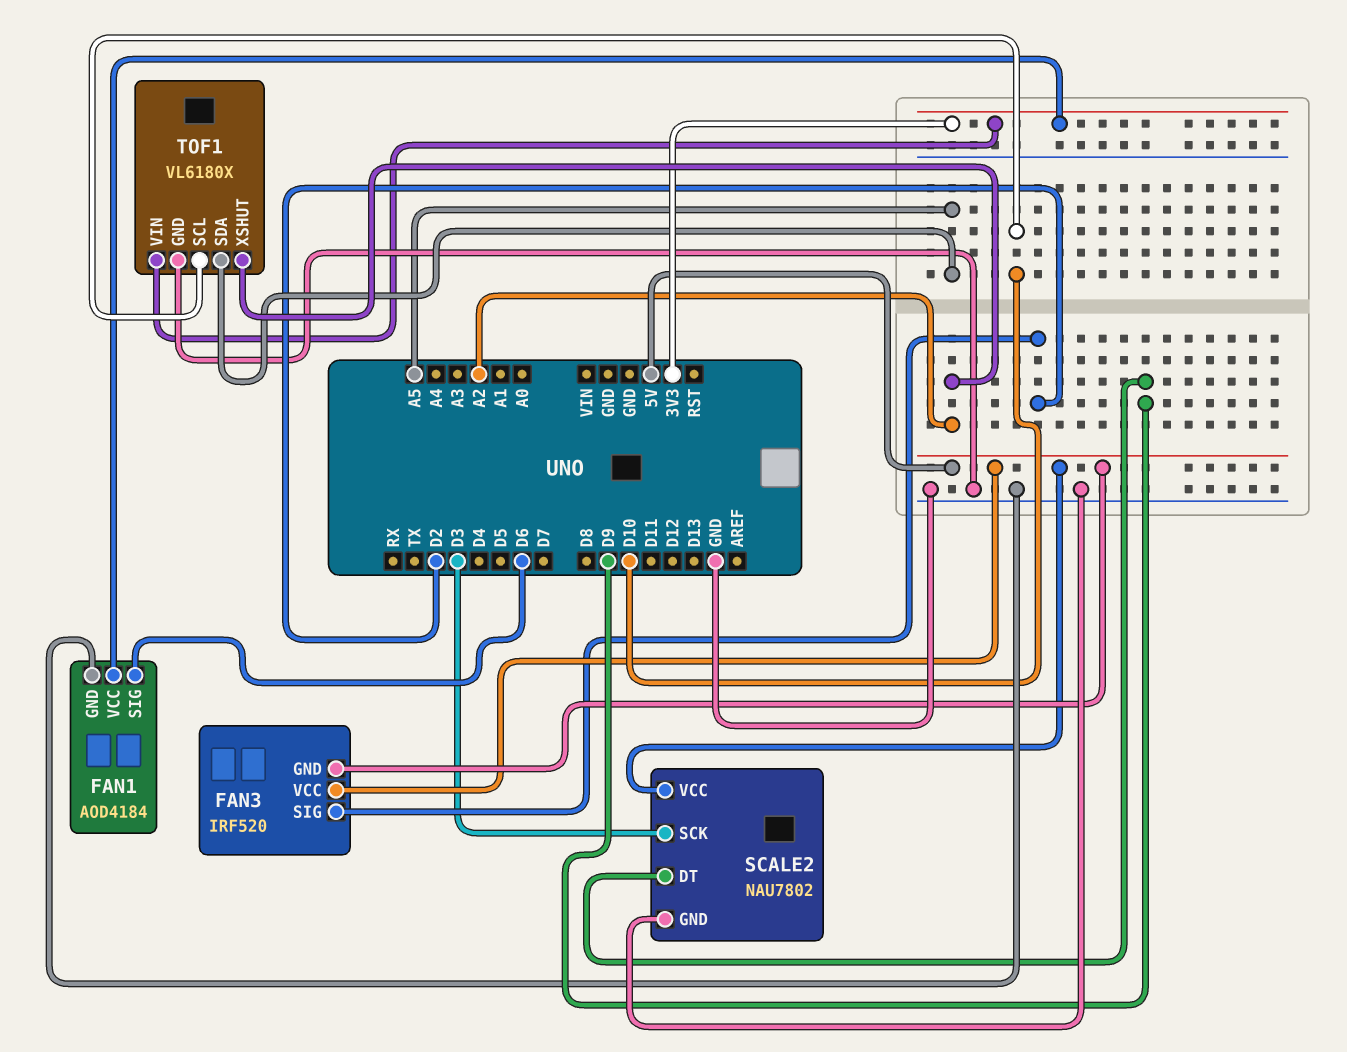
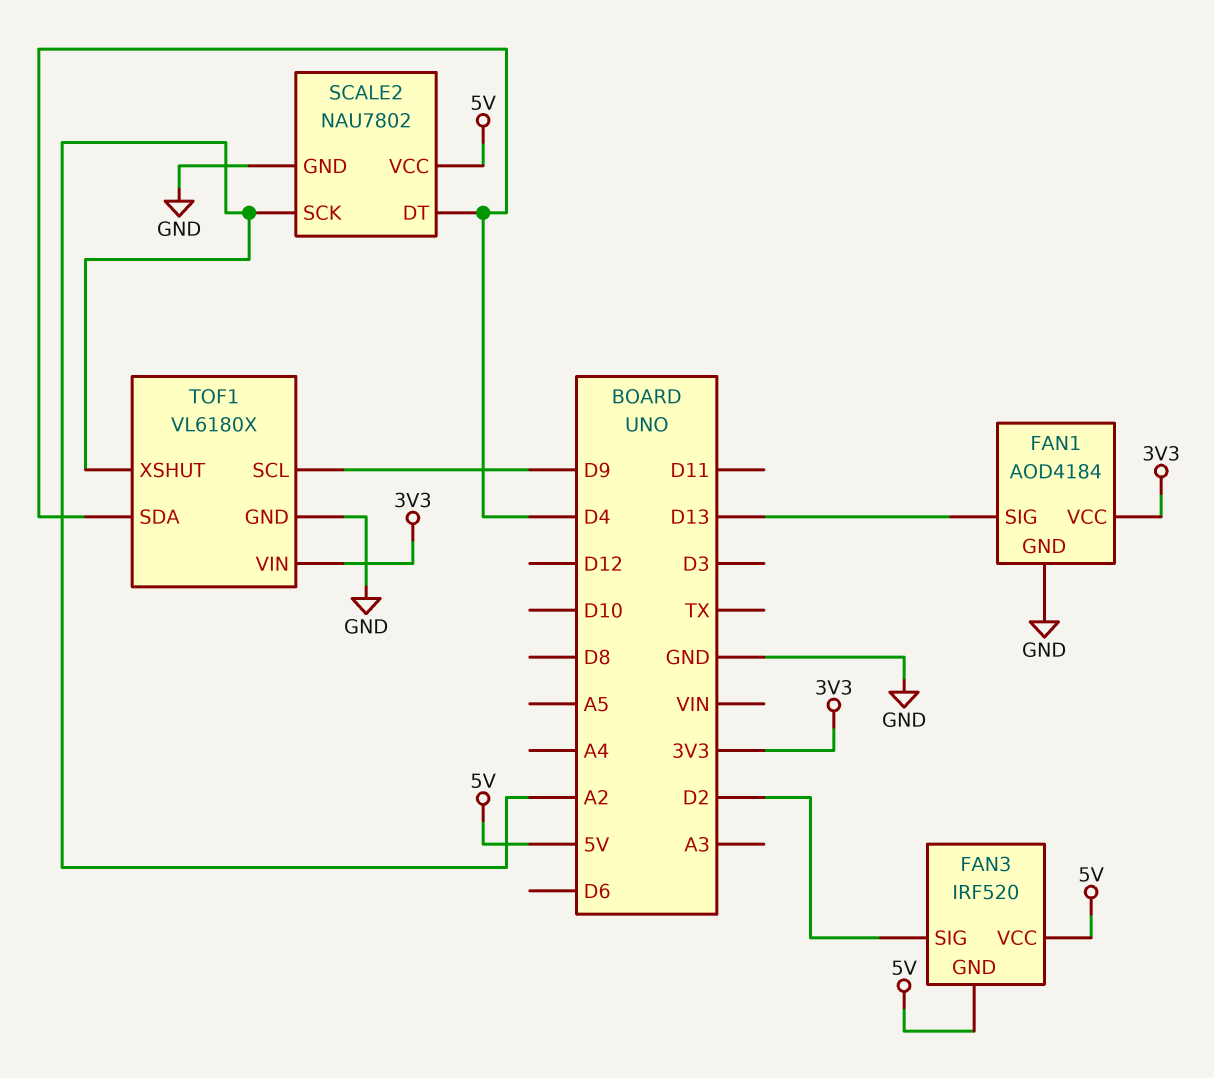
FAN1 pin SIG: D6 -> D13
SCALE2 pin DT: D9 -> D4
SCALE2 pin SCK: D3 -> A2
TOF1 pin SCL: D10 -> D9
TOF1 pin SDA: A5 -> D4

